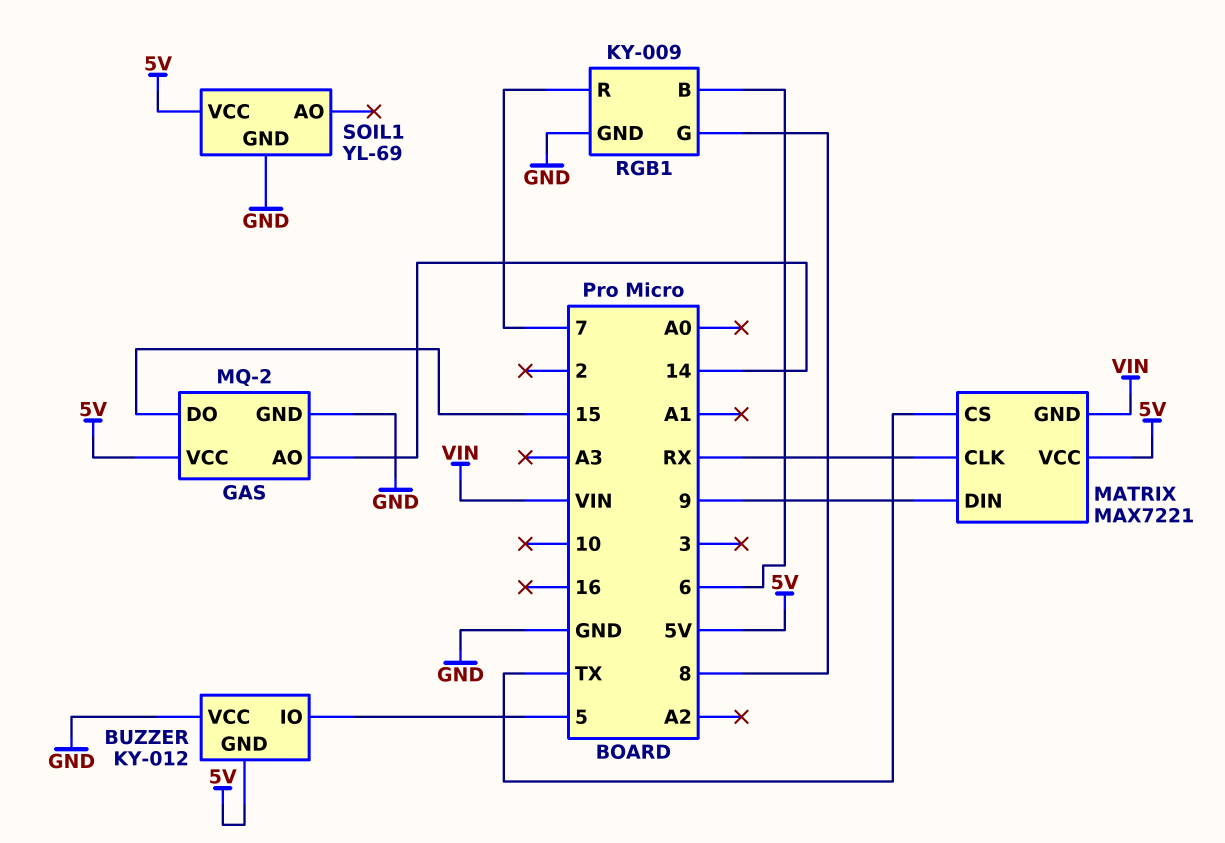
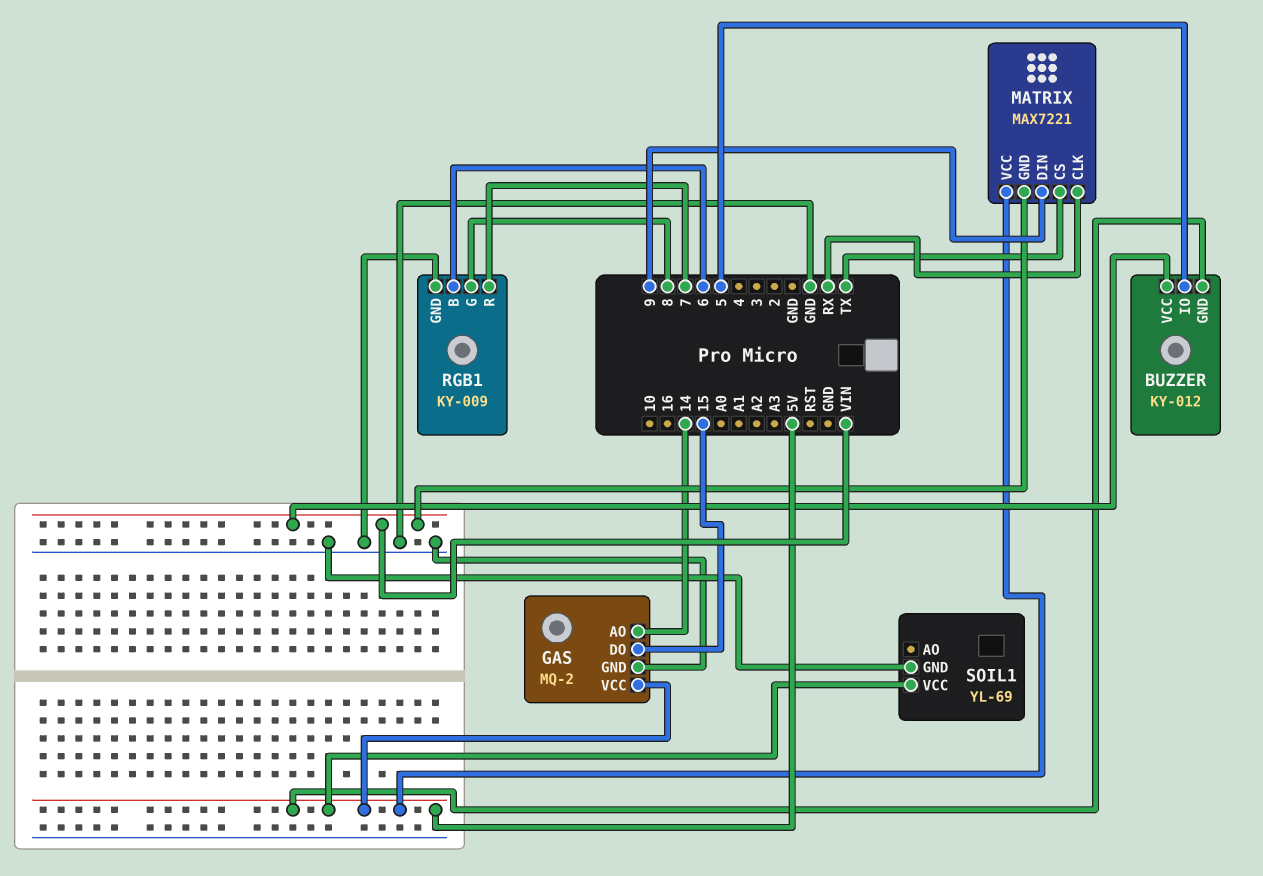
BUZZER pin VCC: GND -> VIN

